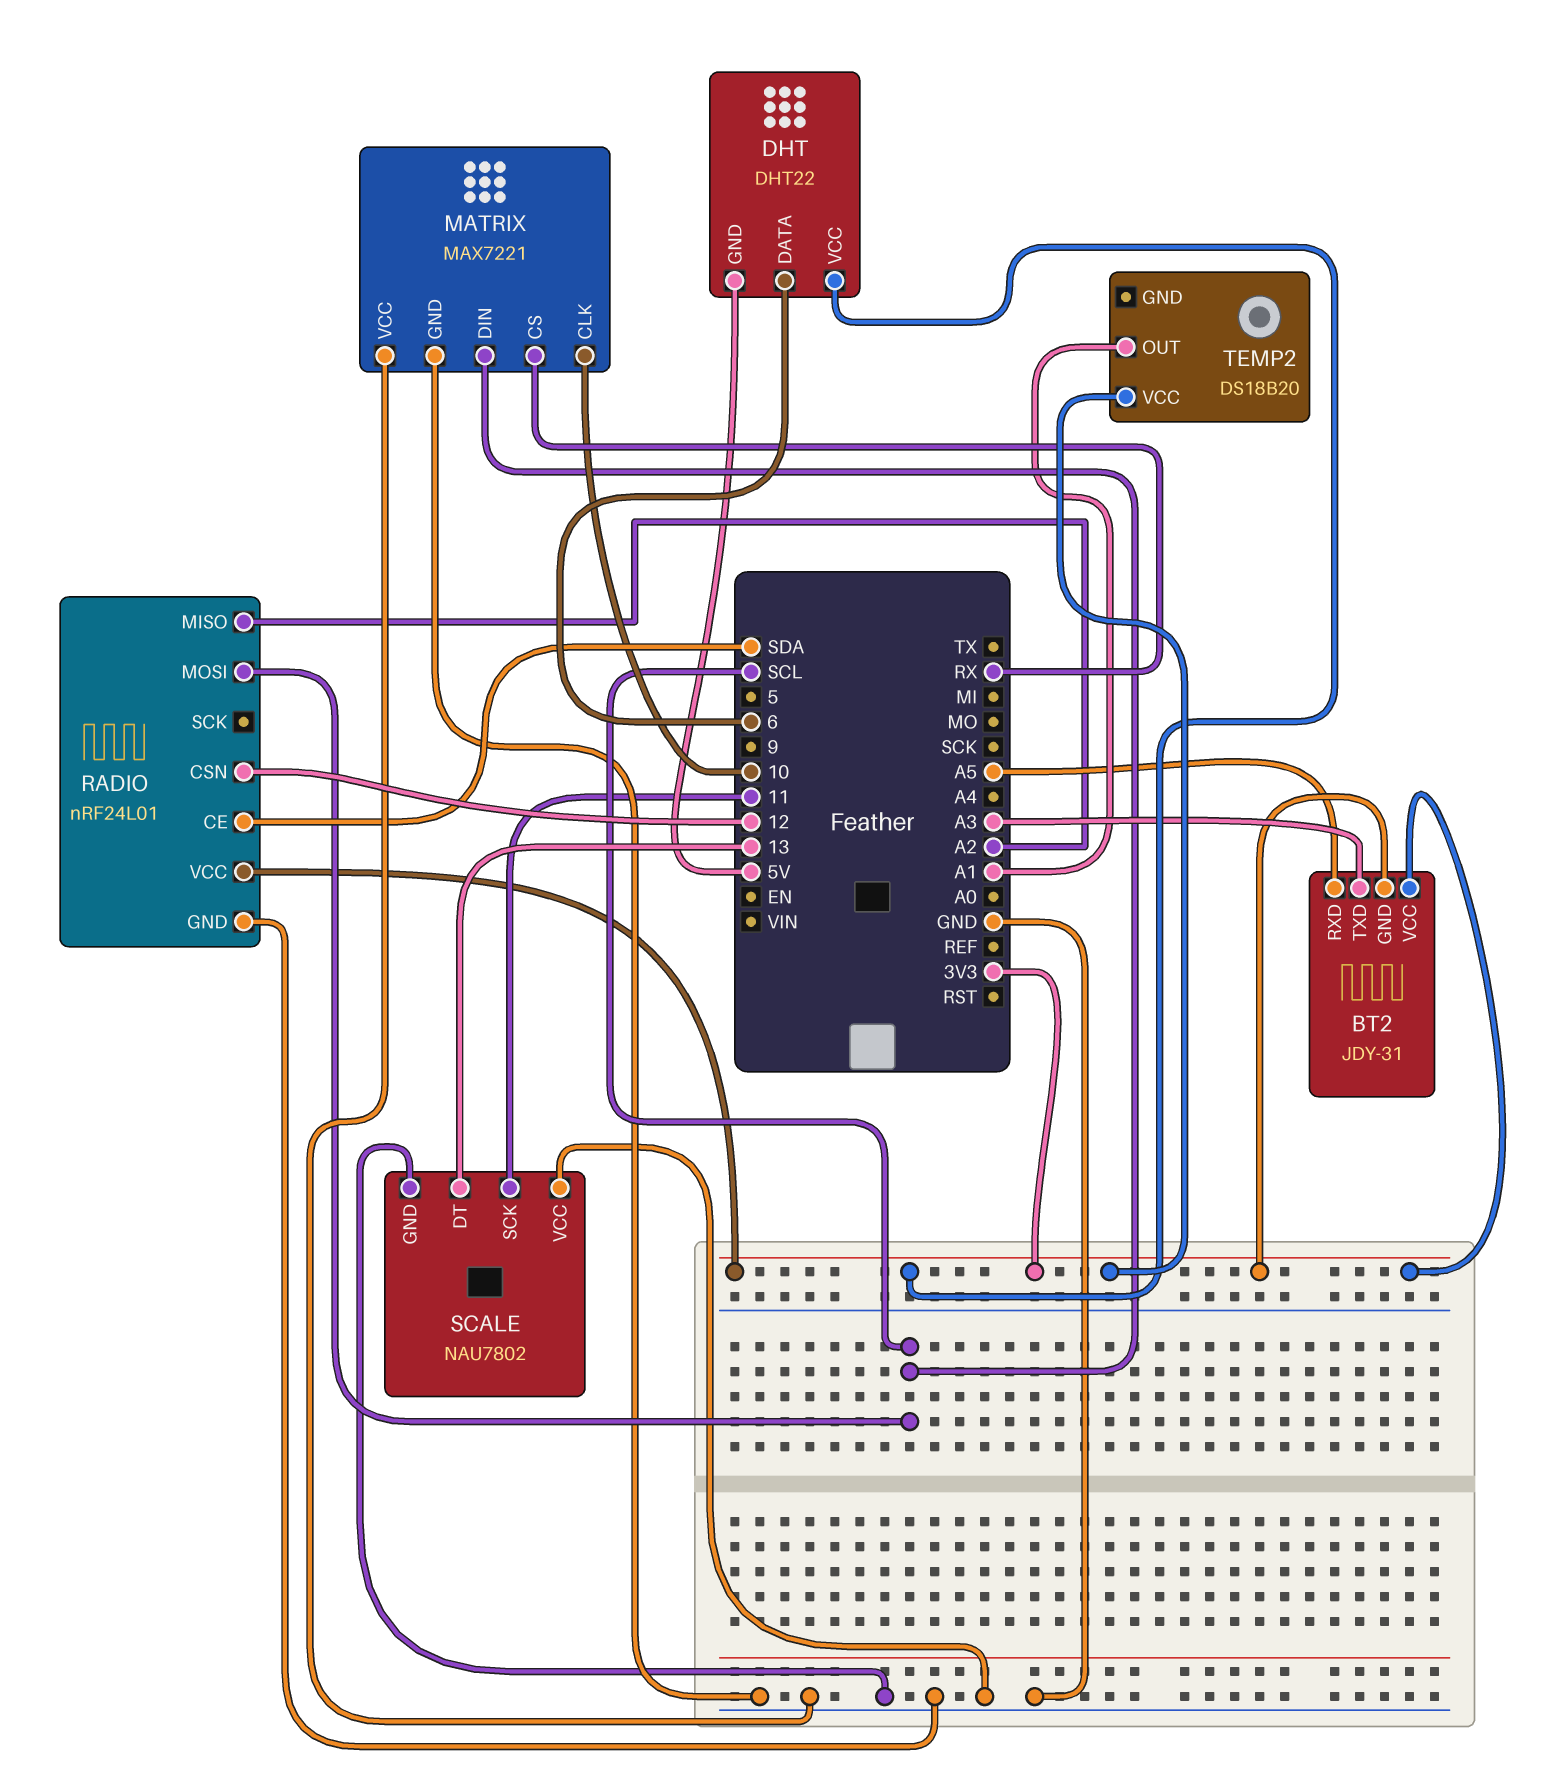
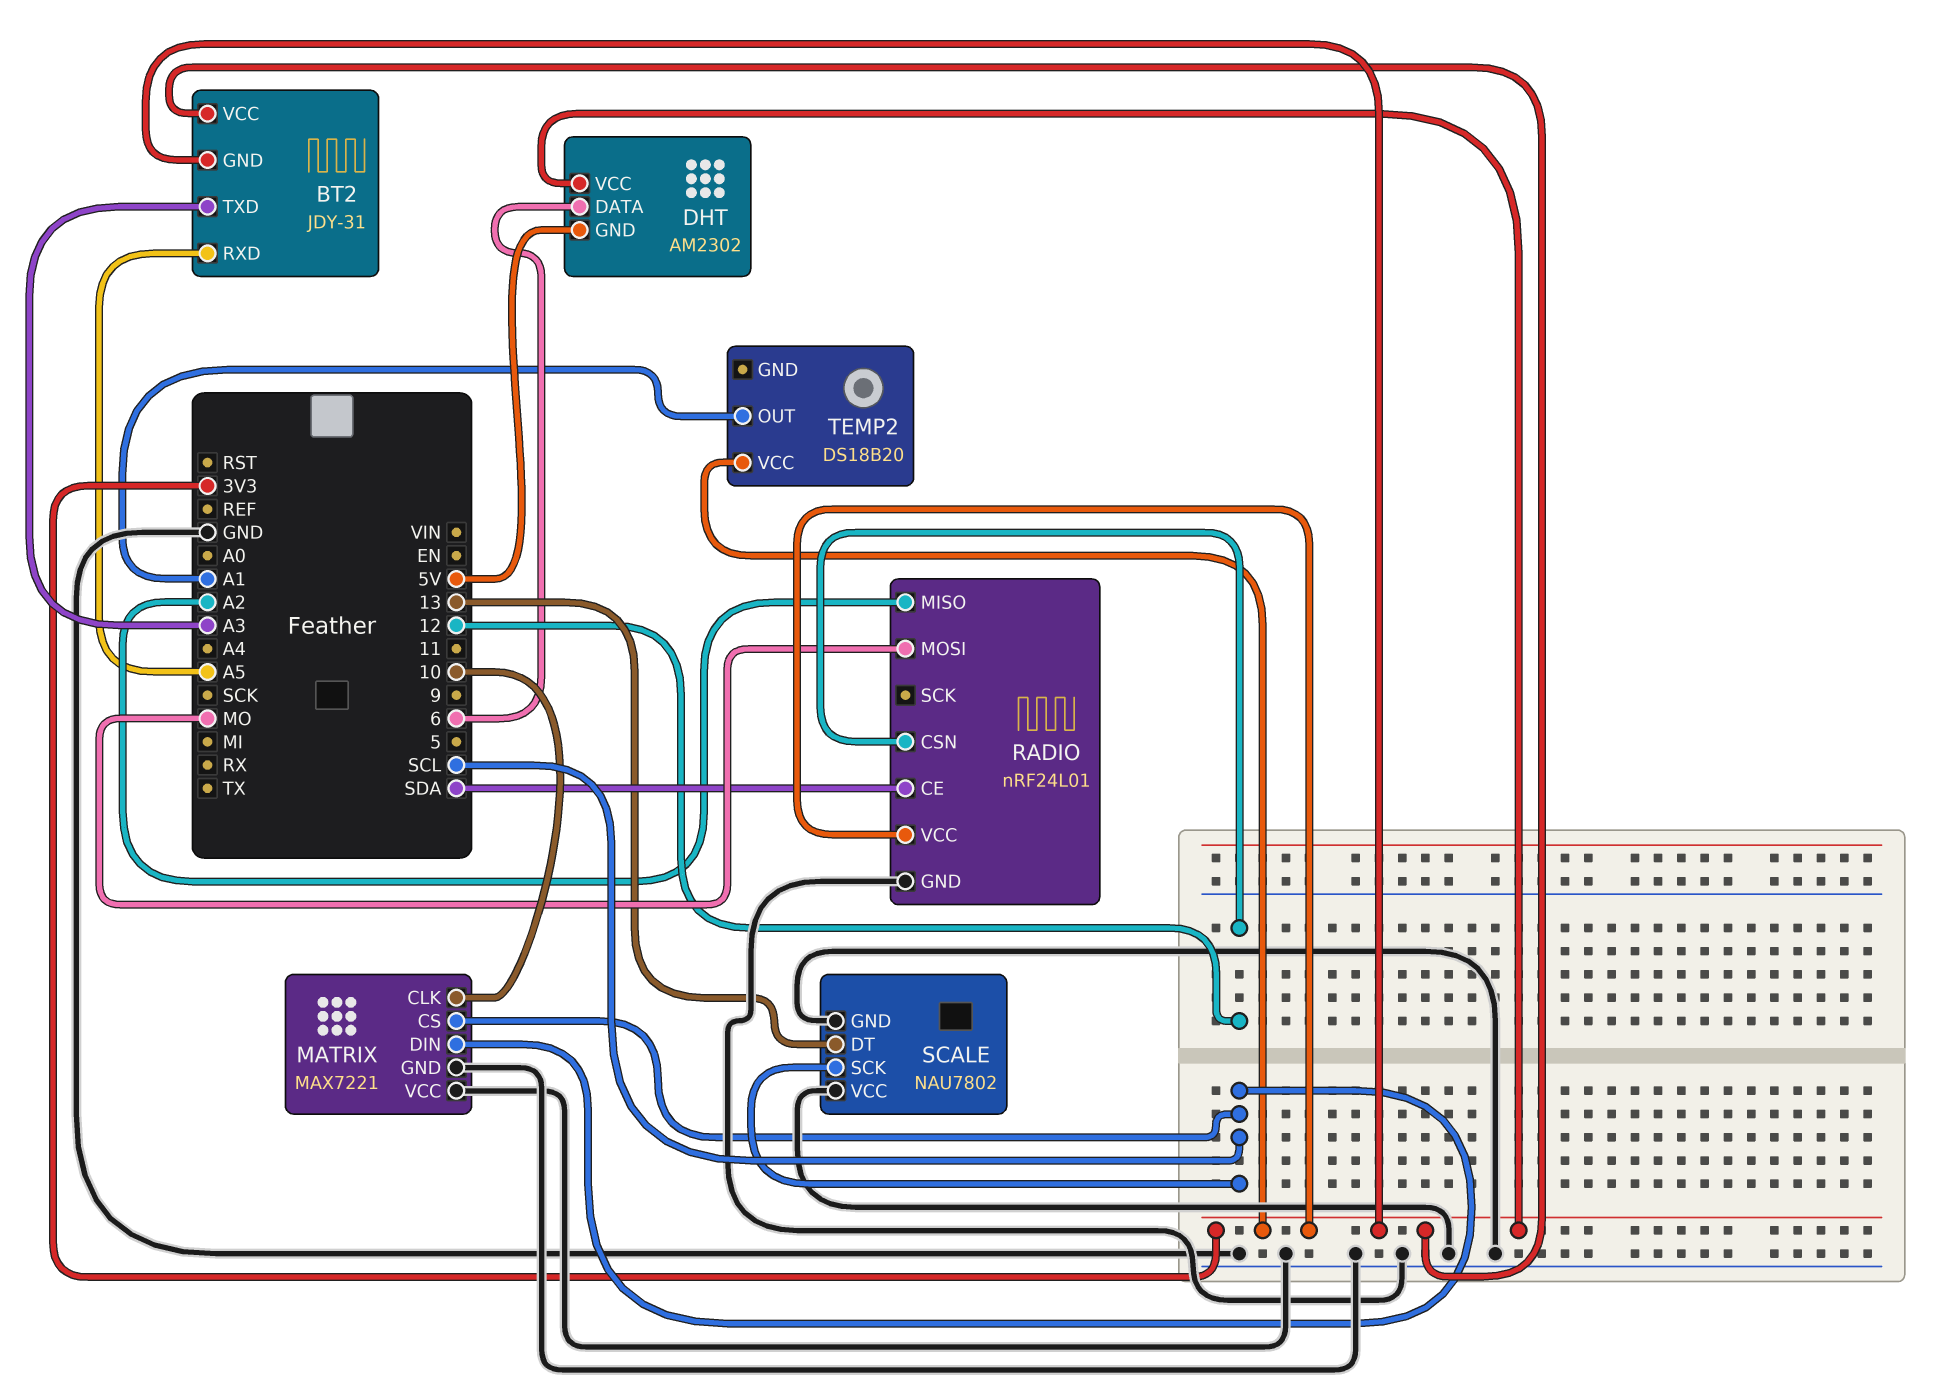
DHT: DHT22 -> AM2302
MATRIX pin CS: RX -> SCL
RADIO pin MOSI: SCL -> MO
SCALE pin SCK: 11 -> SCL

